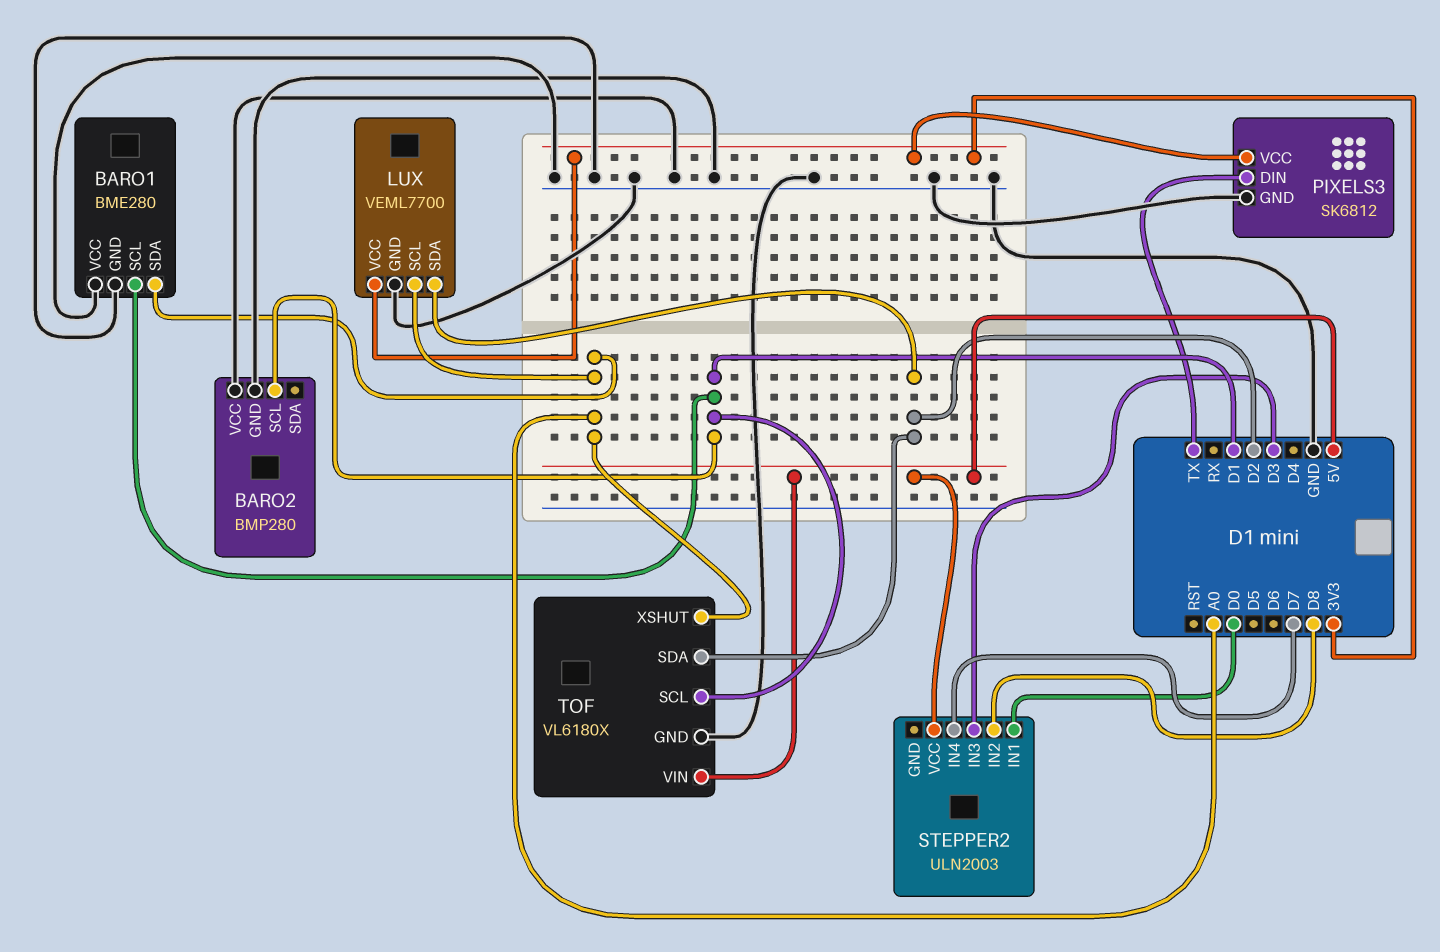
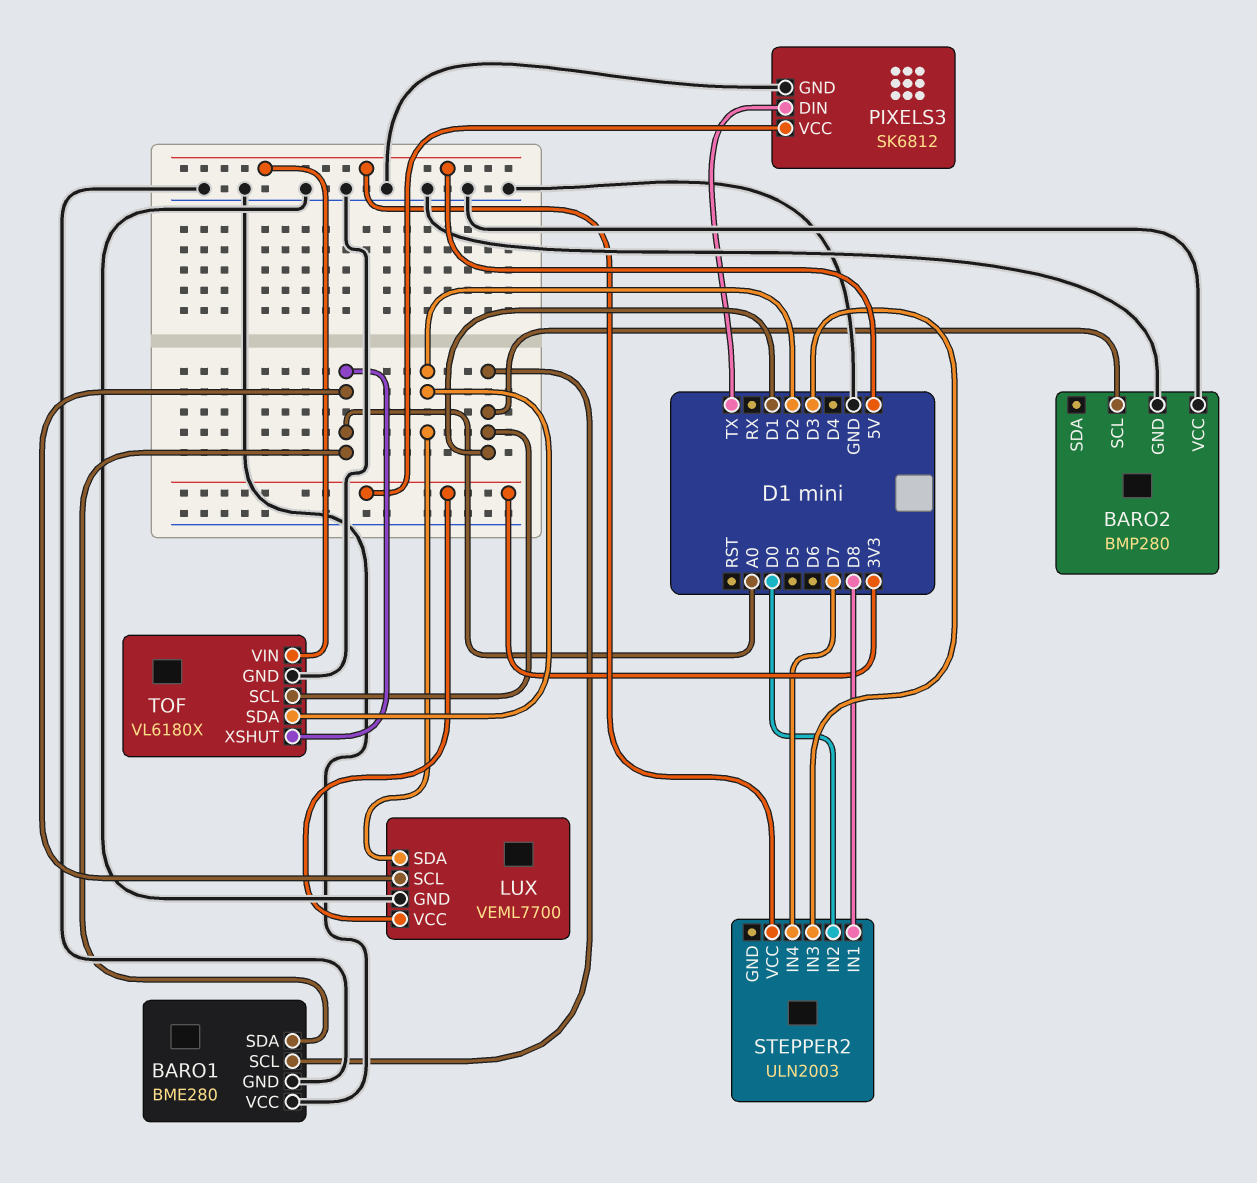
STEPPER2 pin IN1: D0 -> D8
STEPPER2 pin IN2: D8 -> D0

